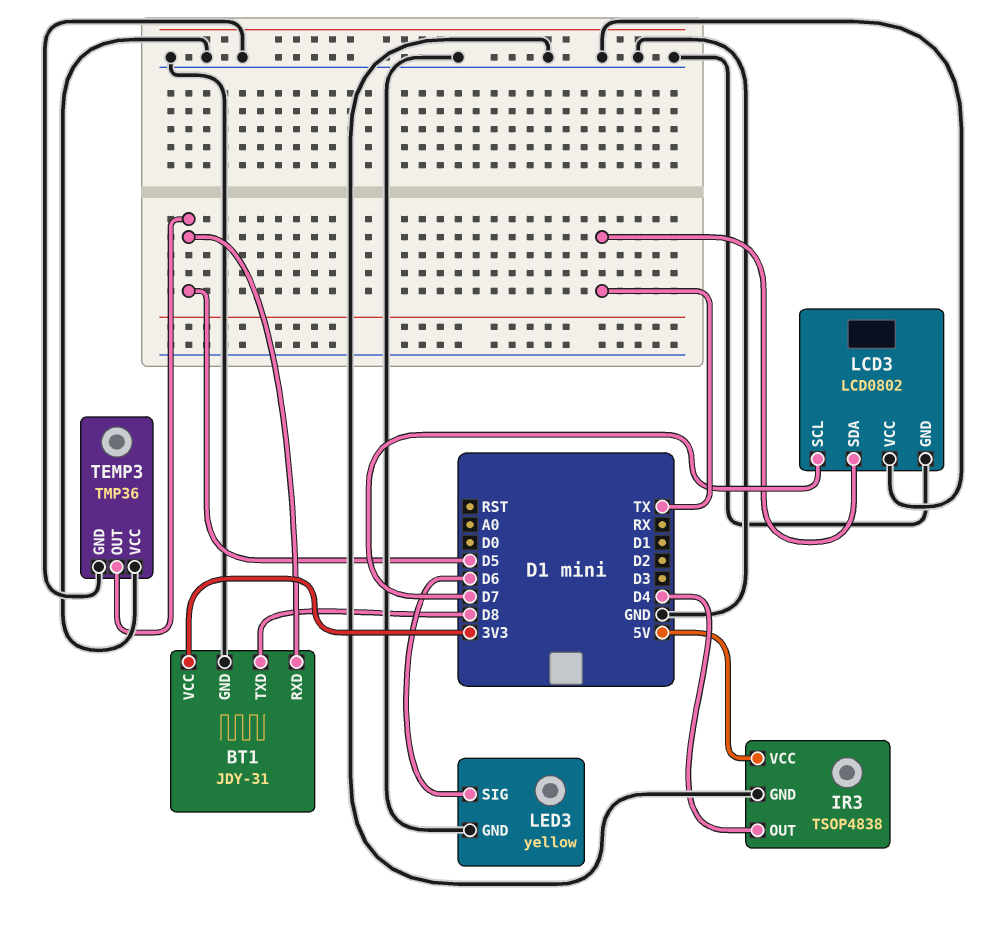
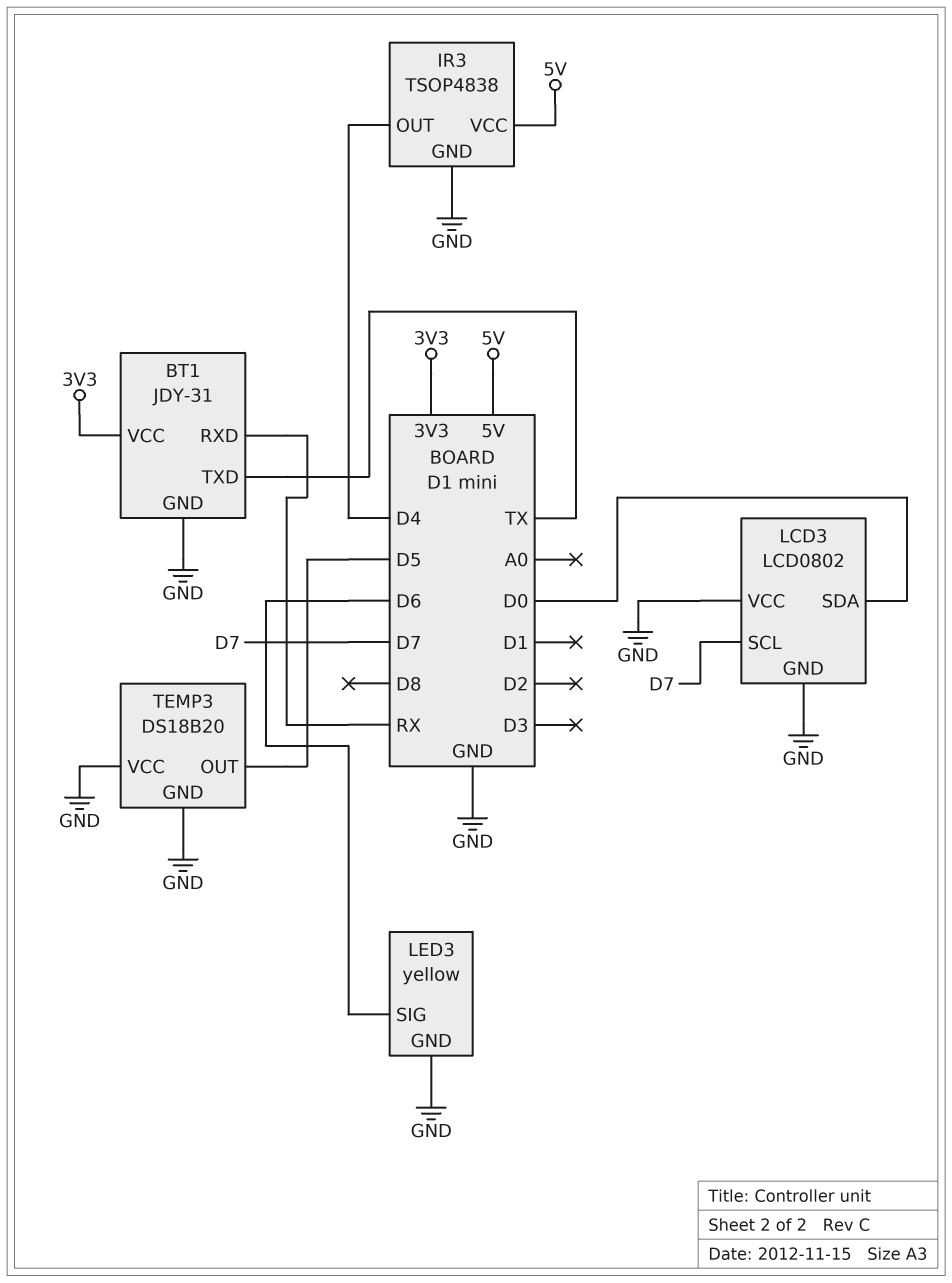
BT1 pin RXD: D5 -> RX
BT1 pin TXD: D8 -> TX
LCD3 pin SDA: TX -> D0
TEMP3: TMP36 -> DS18B20

